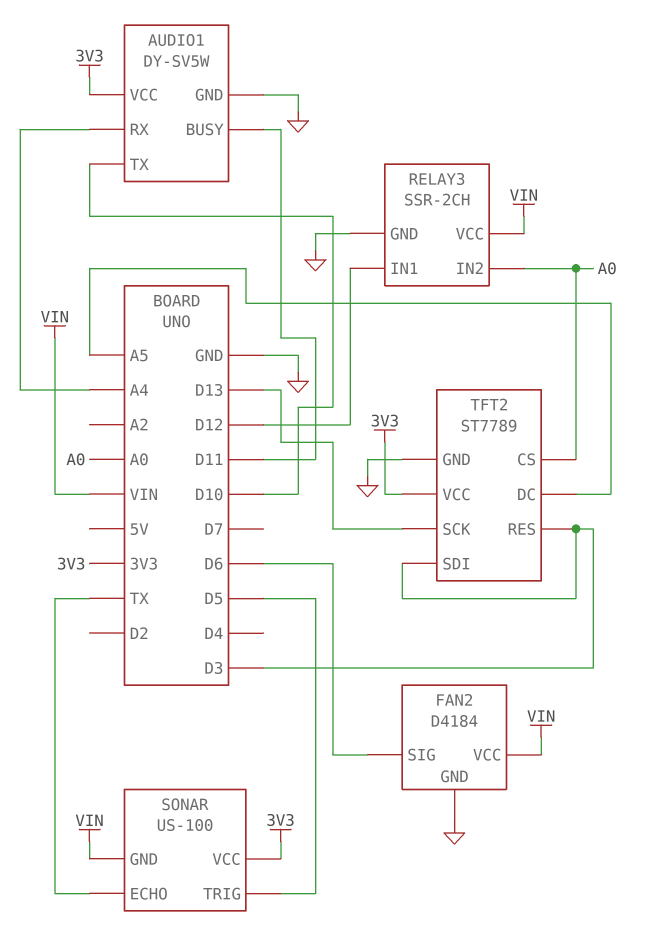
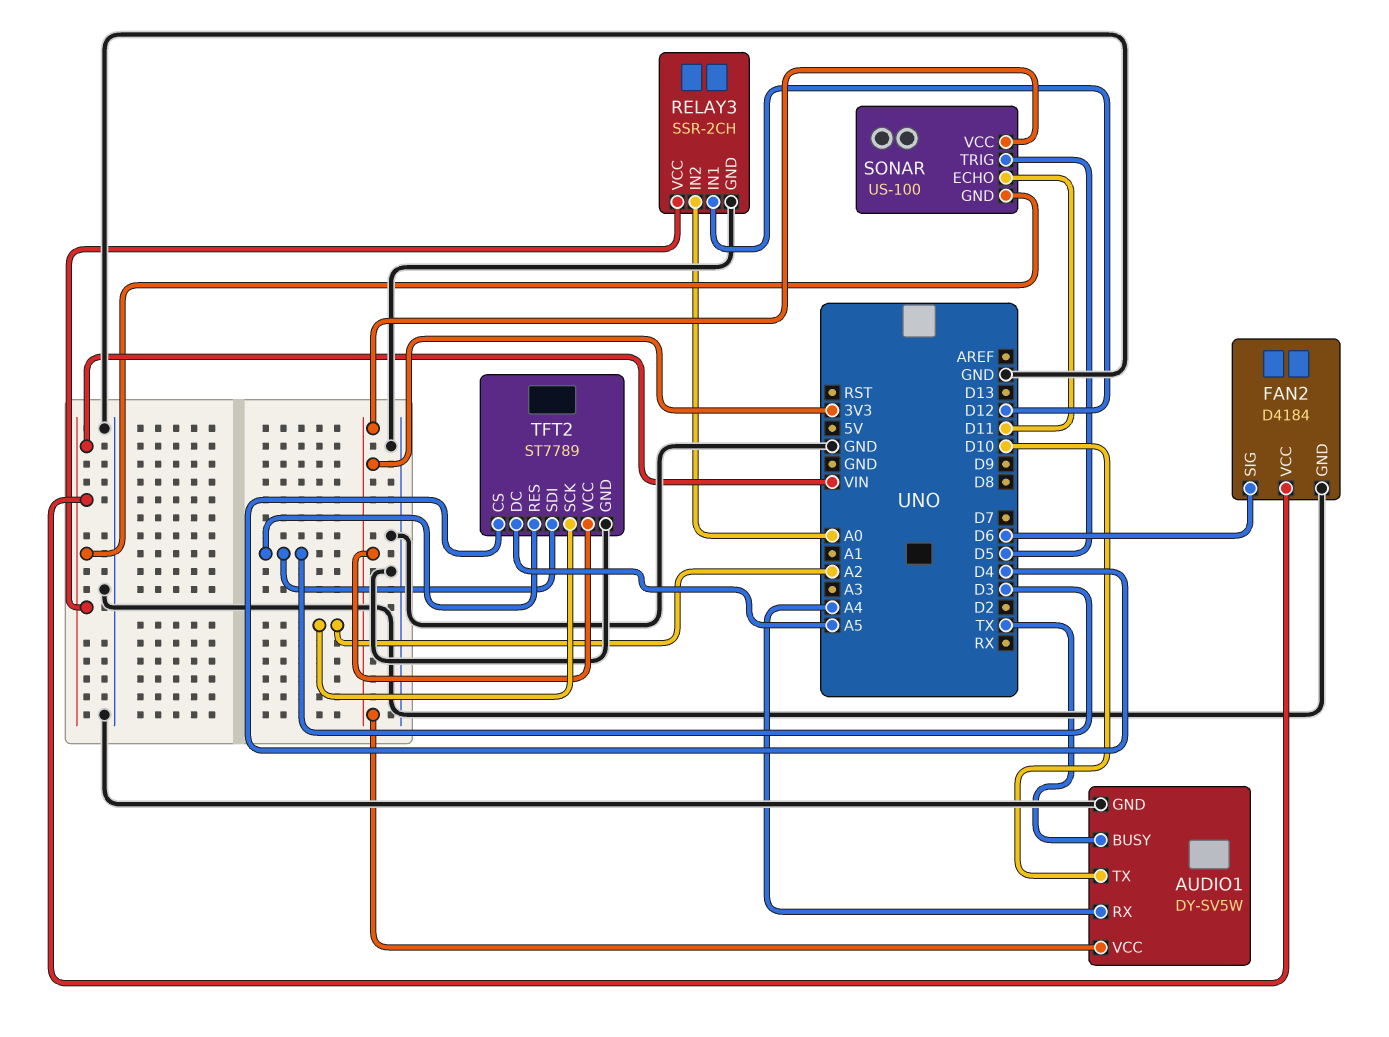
AUDIO1 pin BUSY: D11 -> TX
SONAR pin ECHO: TX -> D11
TFT2 pin CS: A0 -> D4
TFT2 pin SCK: D13 -> A2

